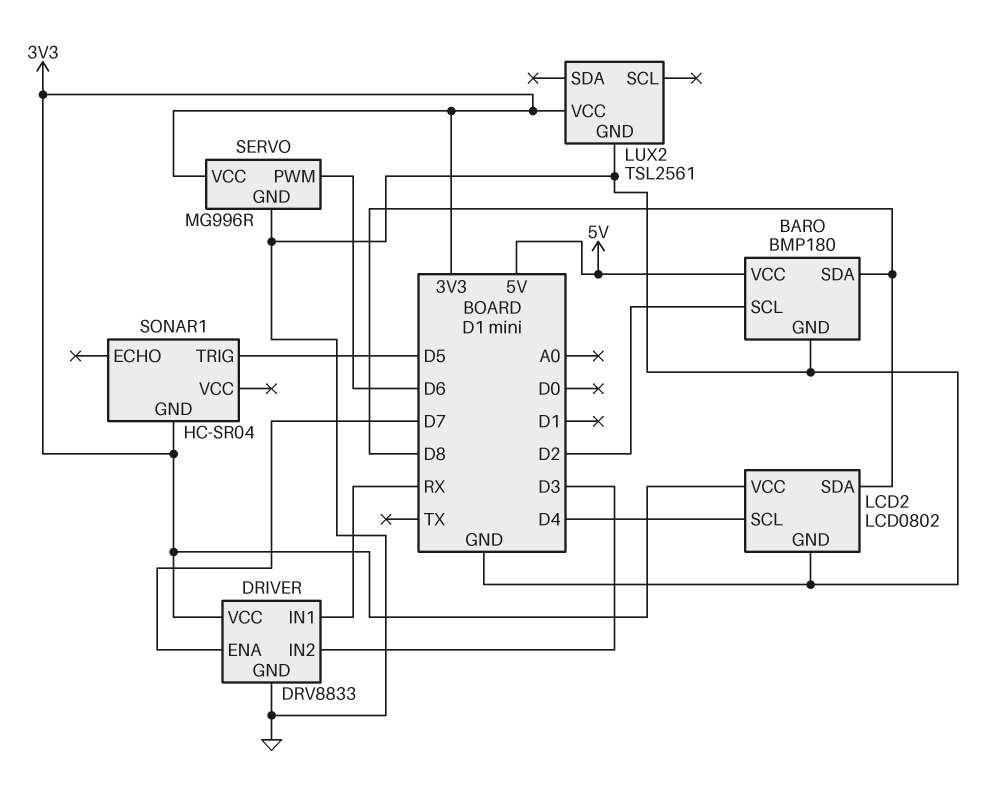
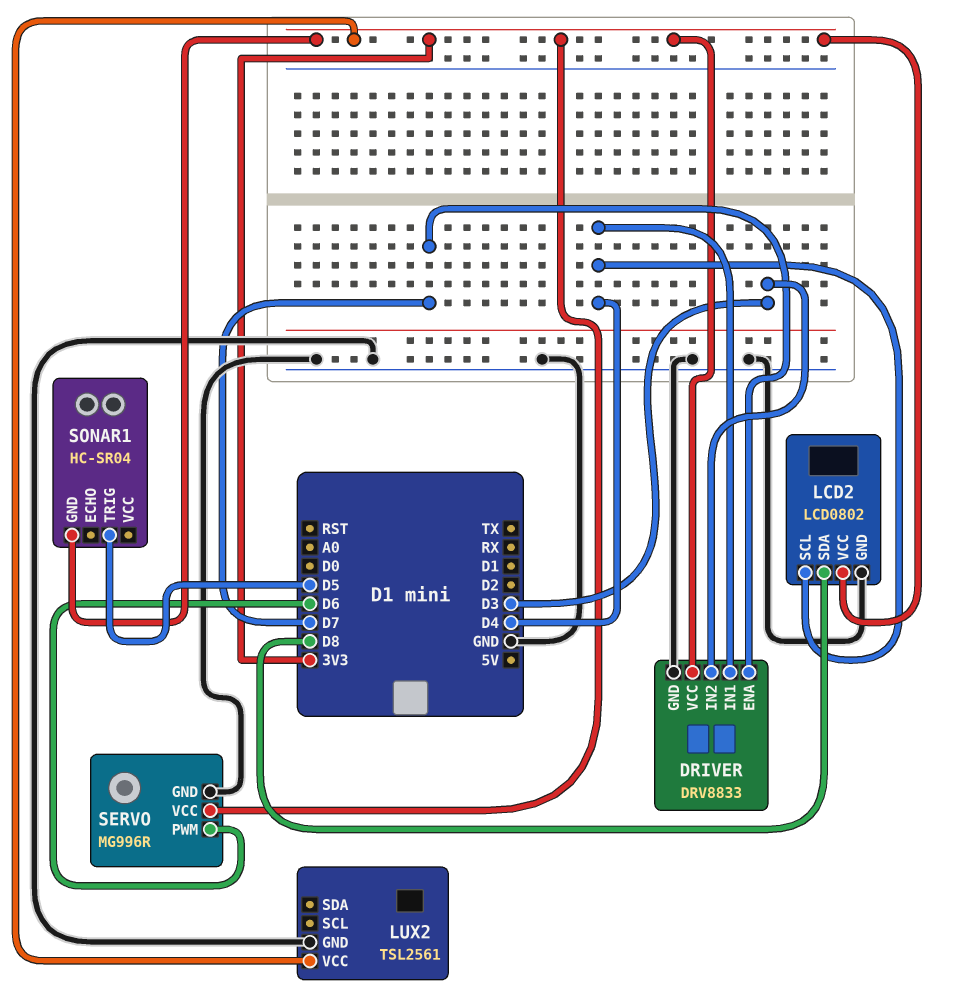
BARO: BMP180 -> none
BARO pin GND: GND -> none
BARO pin SCL: D2 -> none
BARO pin SDA: D8 -> none
BARO pin VCC: 5V -> none
DRIVER pin IN1: RX -> D4

